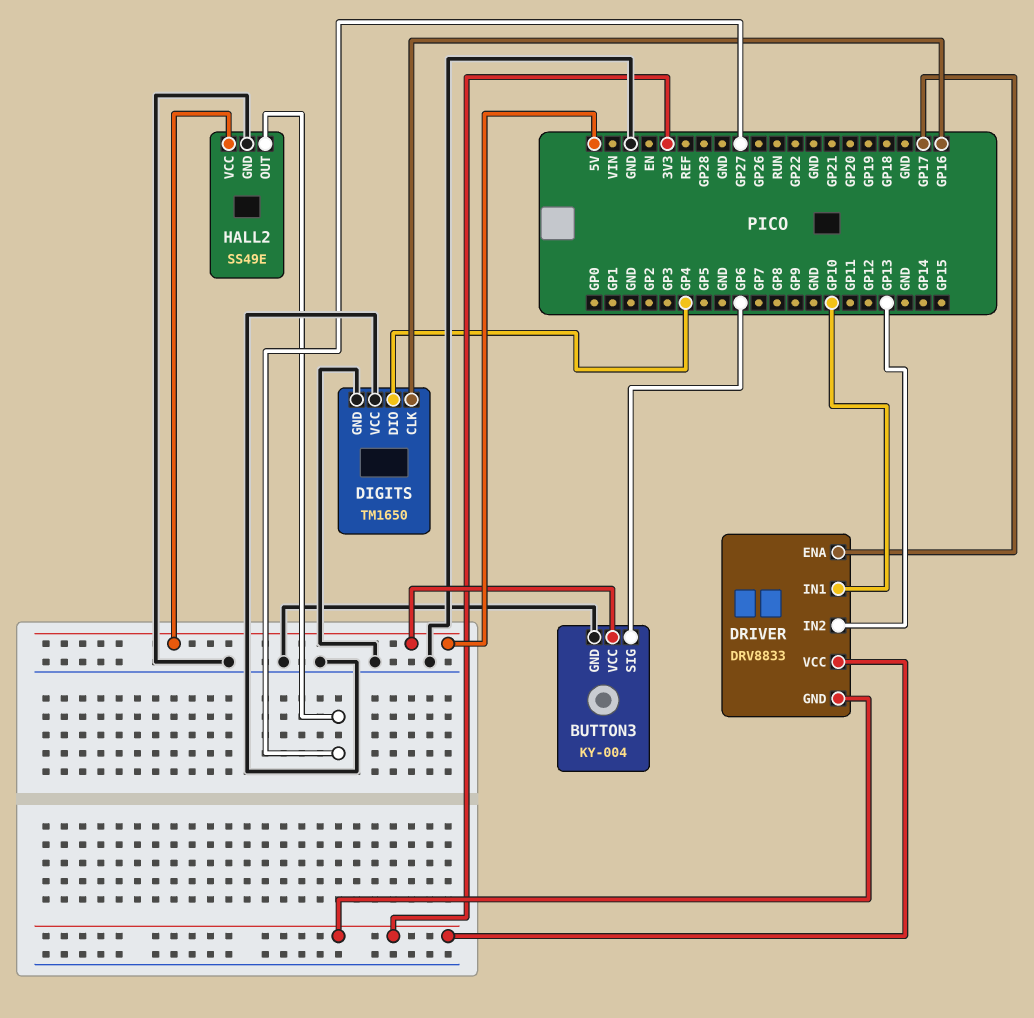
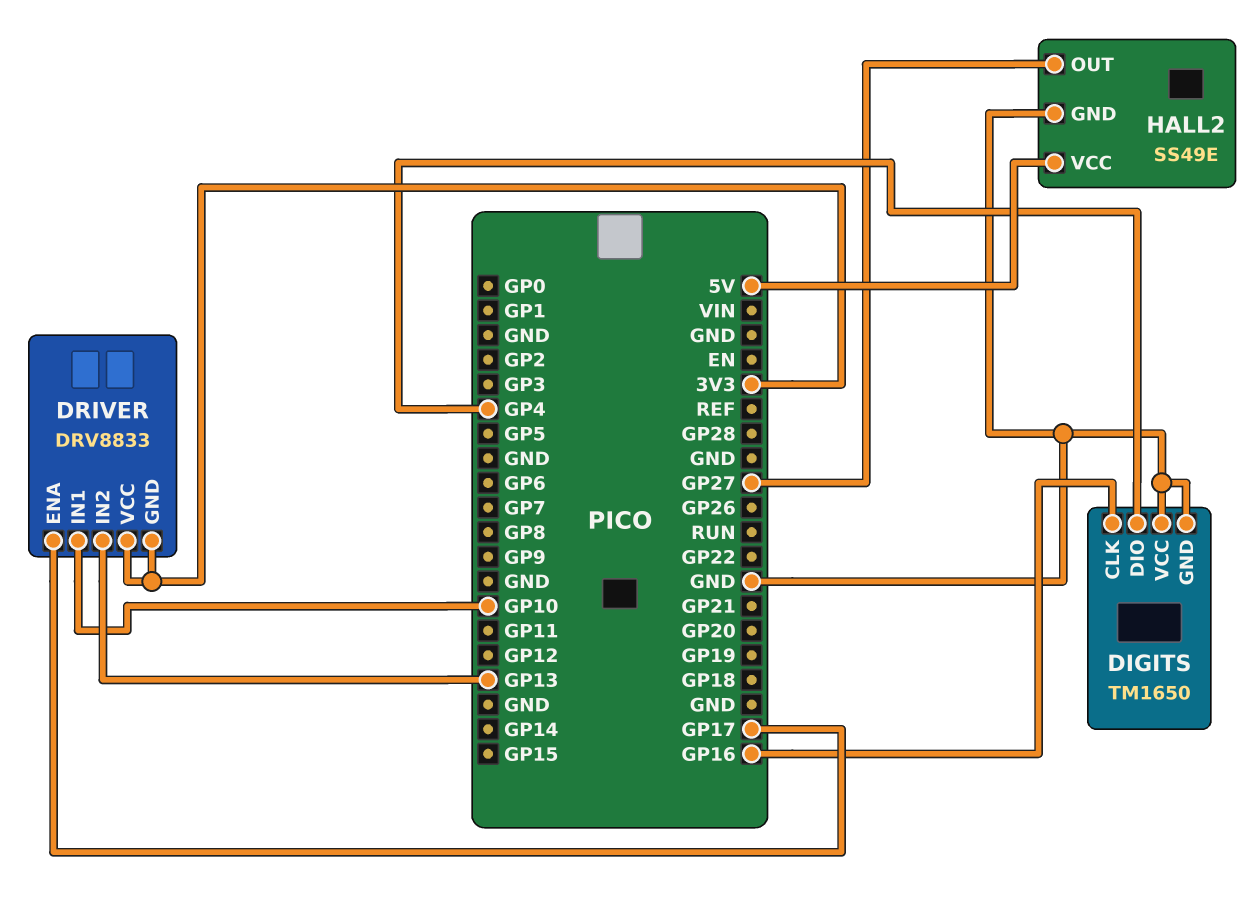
BUTTON3: KY-004 -> none
BUTTON3 pin GND: GND -> none
BUTTON3 pin SIG: GP6 -> none
BUTTON3 pin VCC: 5V -> none

